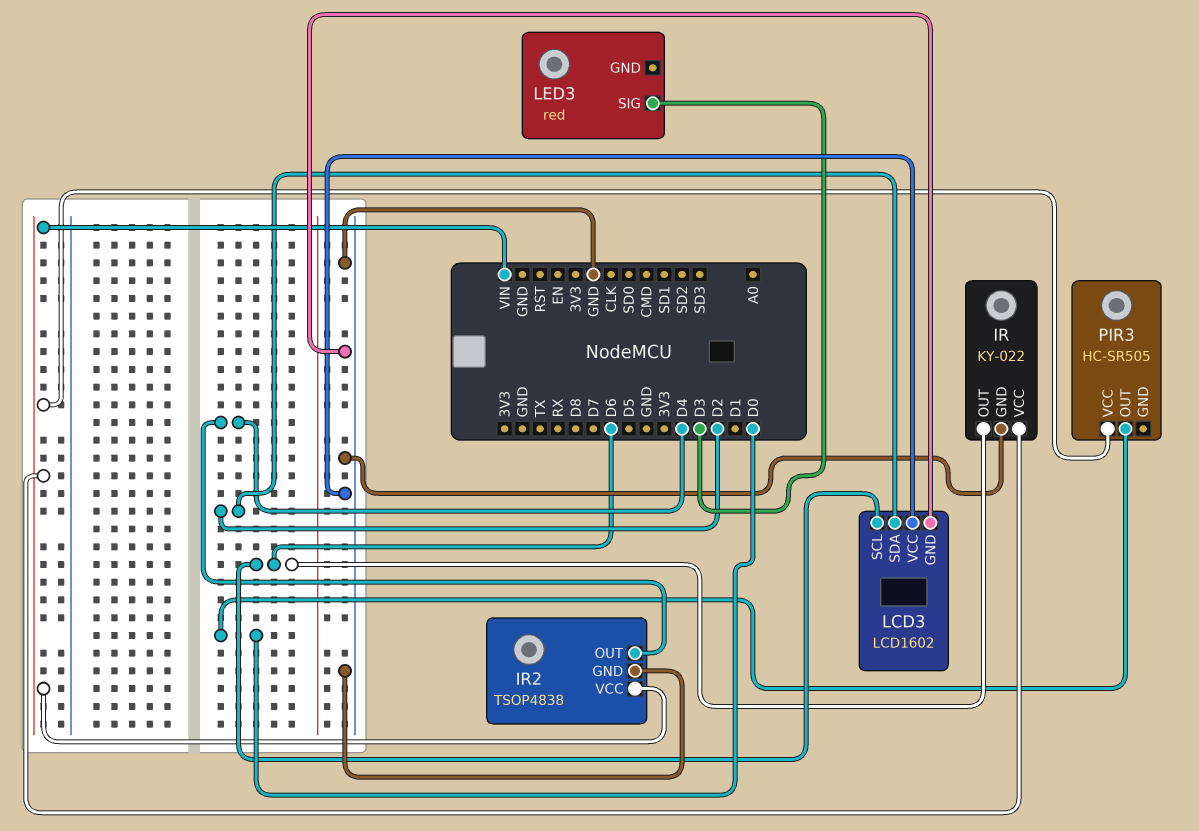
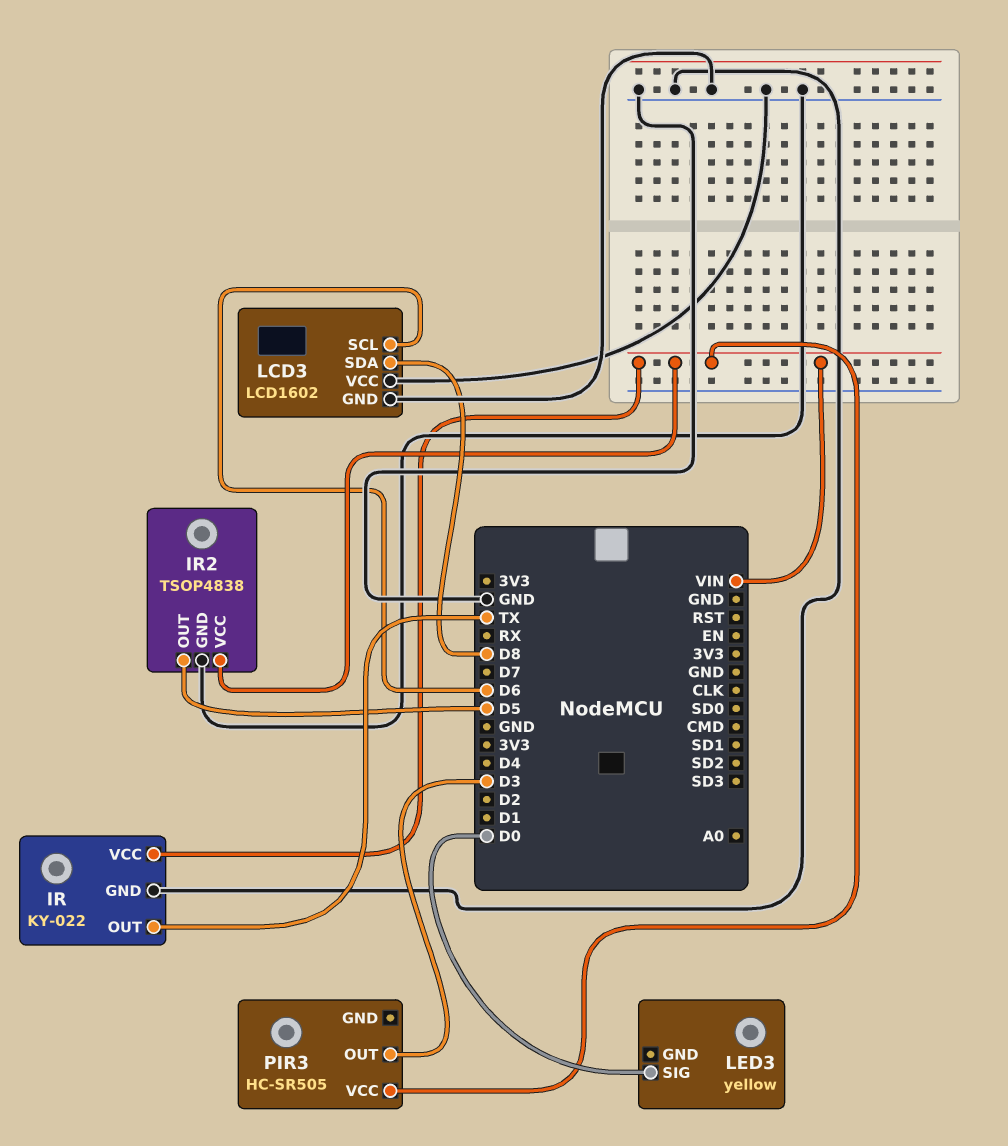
IR pin OUT: D6 -> TX
IR2 pin OUT: D4 -> D5
LCD3 pin SDA: D2 -> D8
LED3: red -> yellow
LED3 pin SIG: D3 -> D0
PIR3 pin OUT: D0 -> D3

